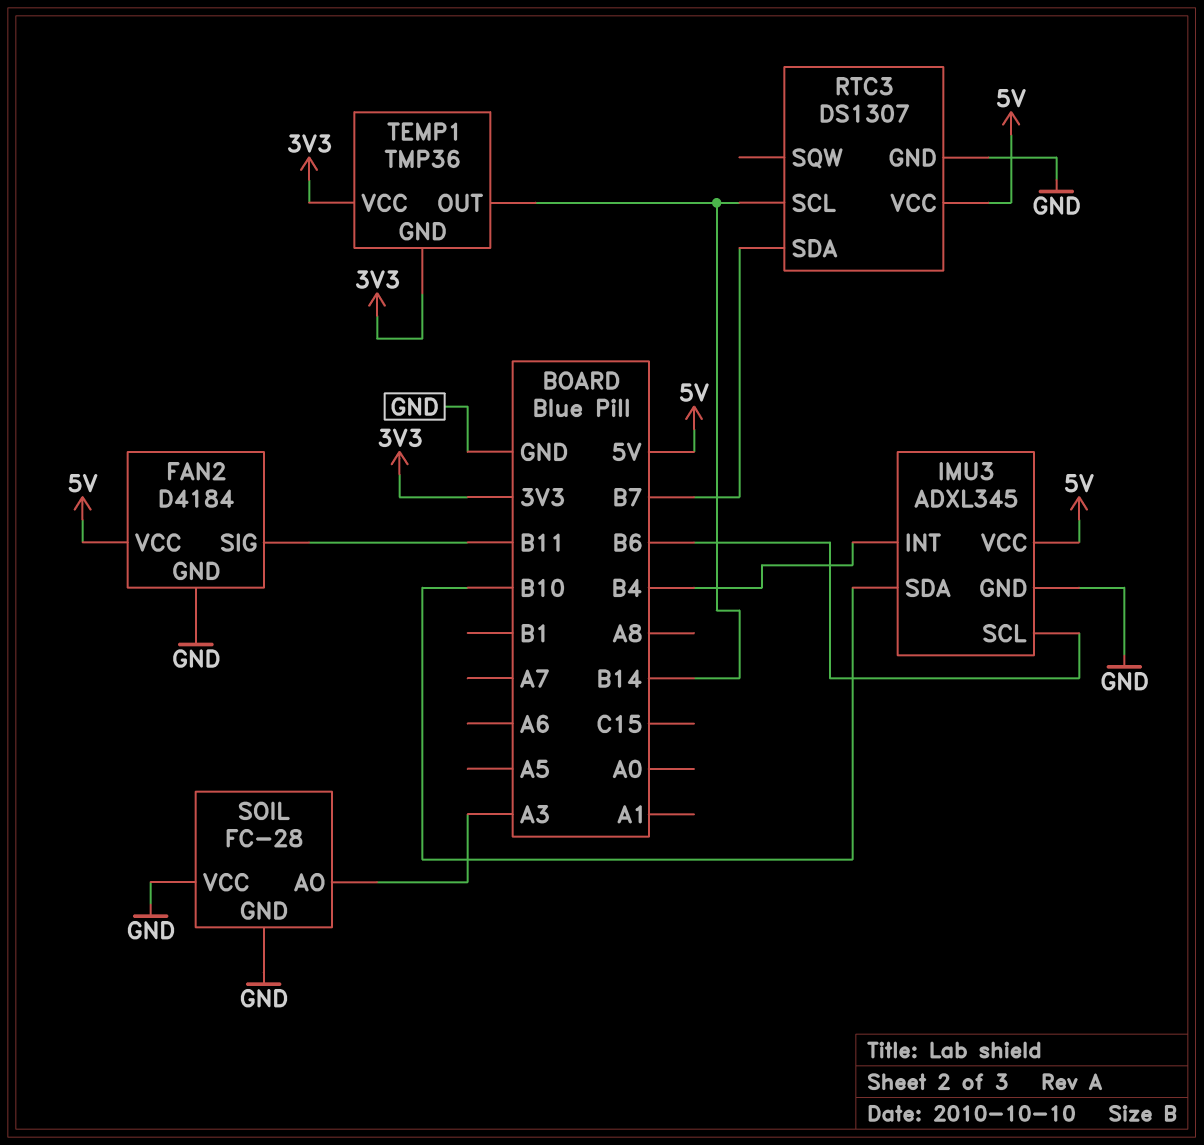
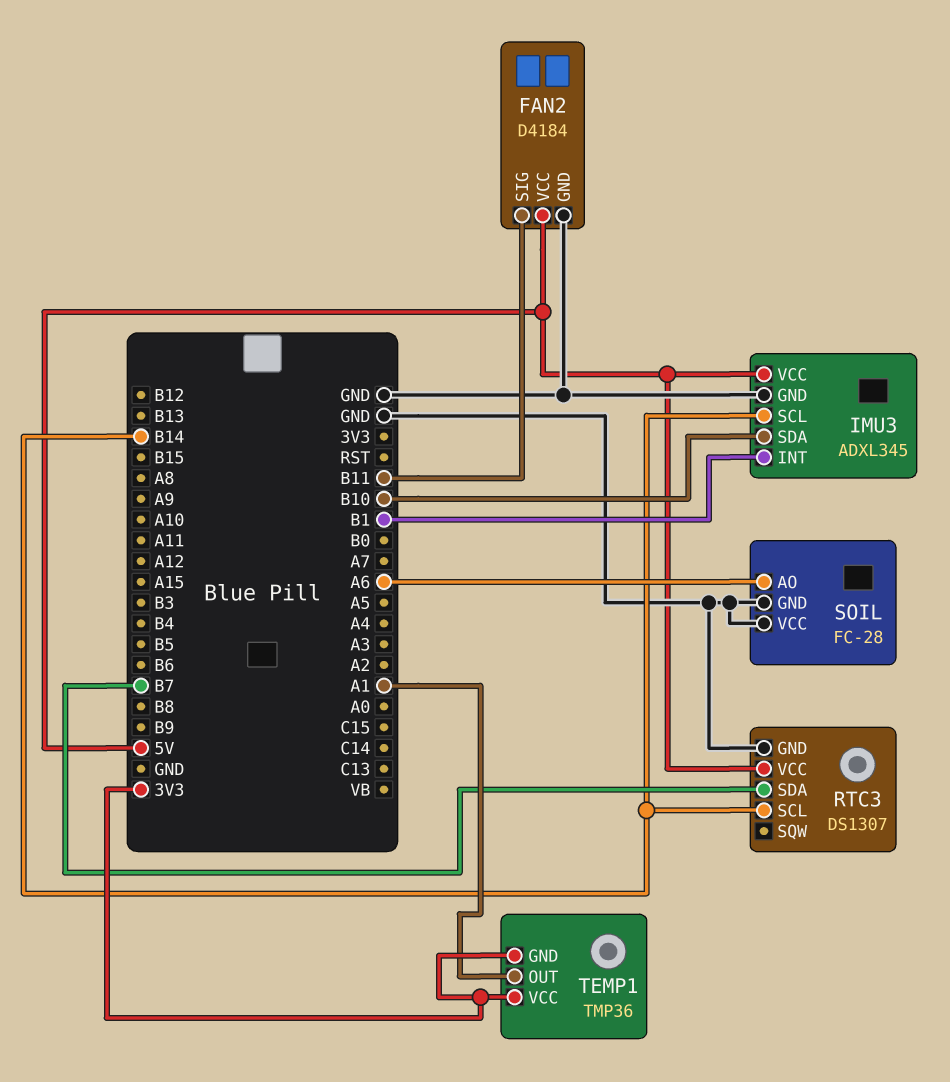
IMU3 pin INT: B4 -> B1
IMU3 pin SCL: B6 -> B14
SOIL pin AO: A3 -> A6
TEMP1 pin OUT: B14 -> A1

